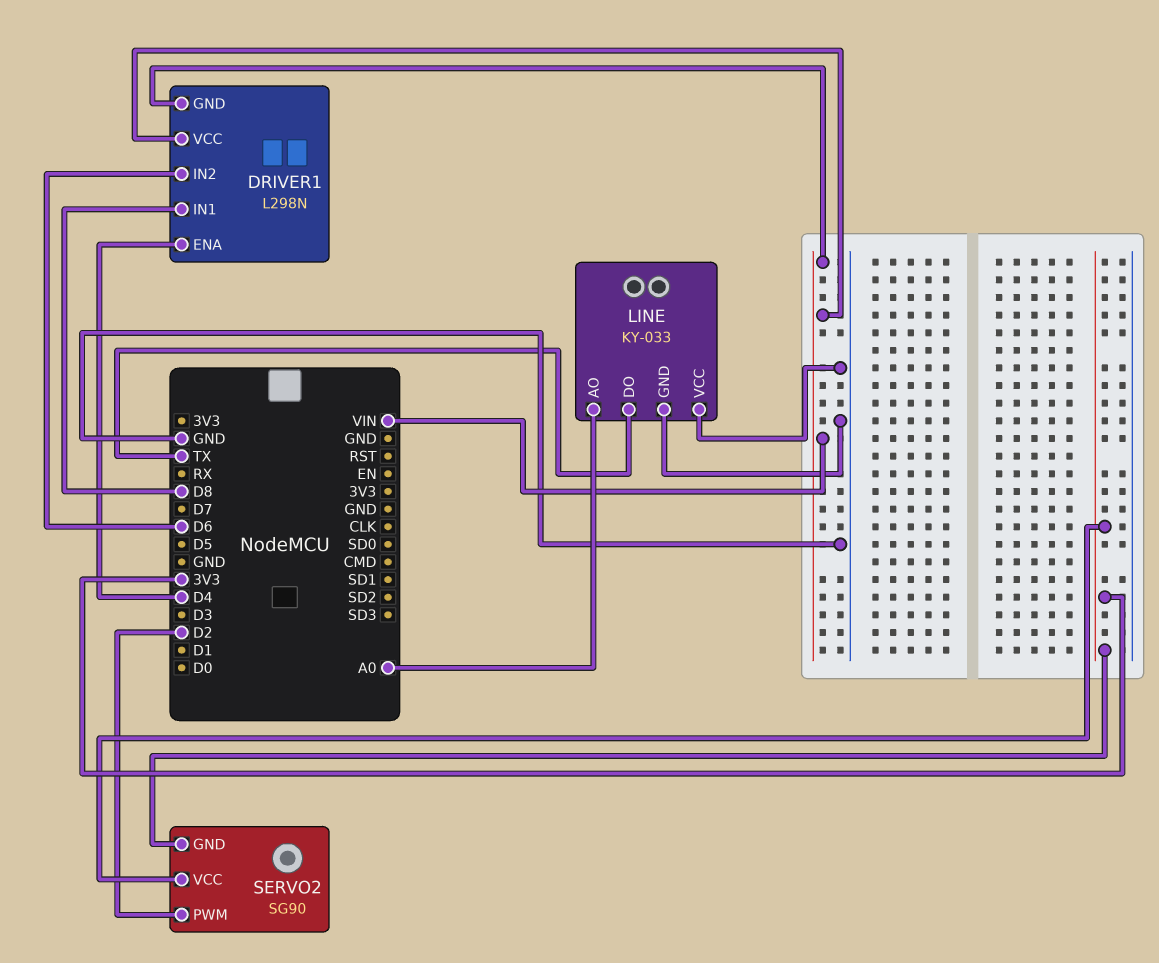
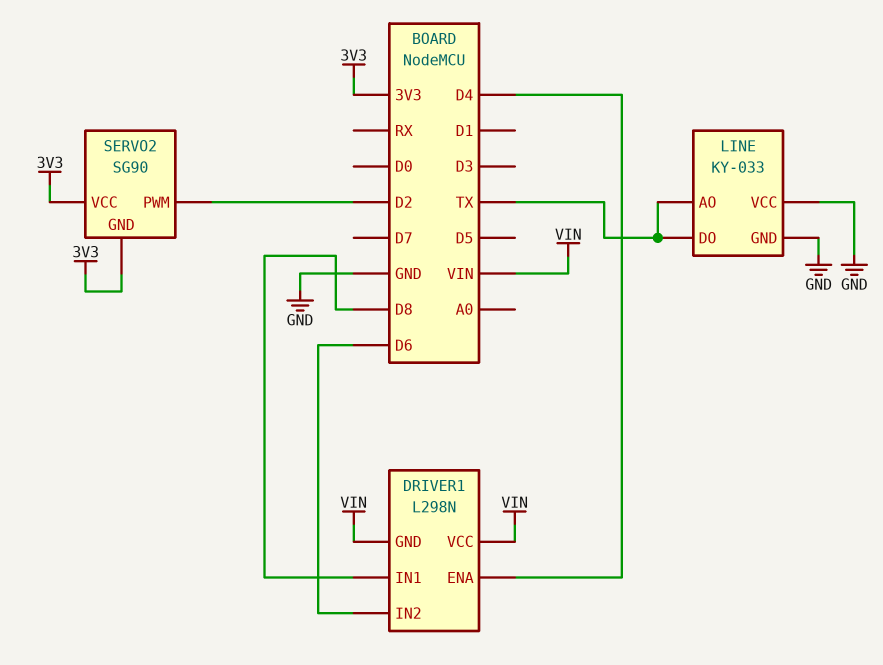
LINE pin AO: A0 -> TX

